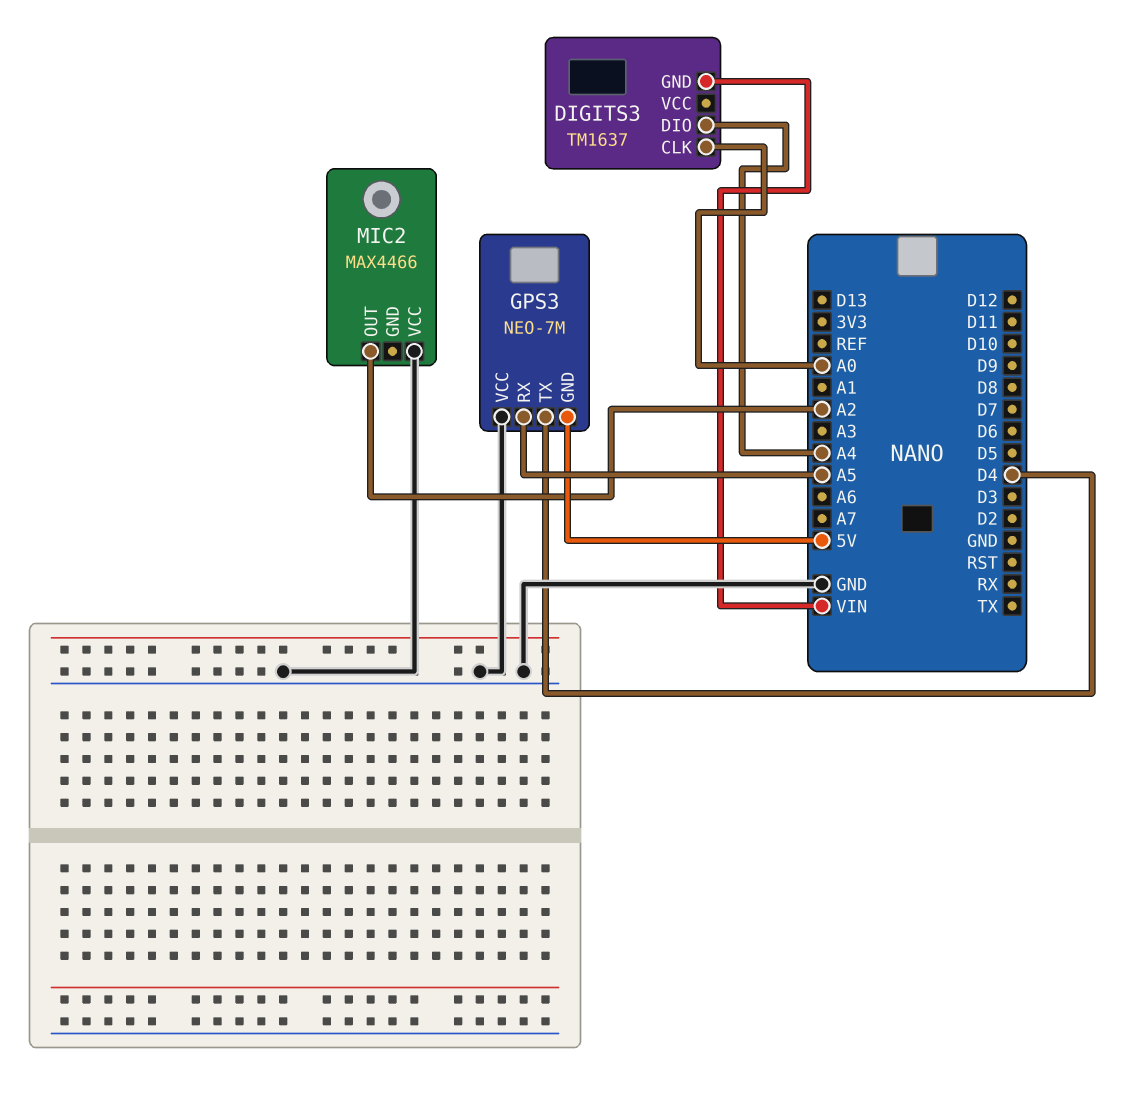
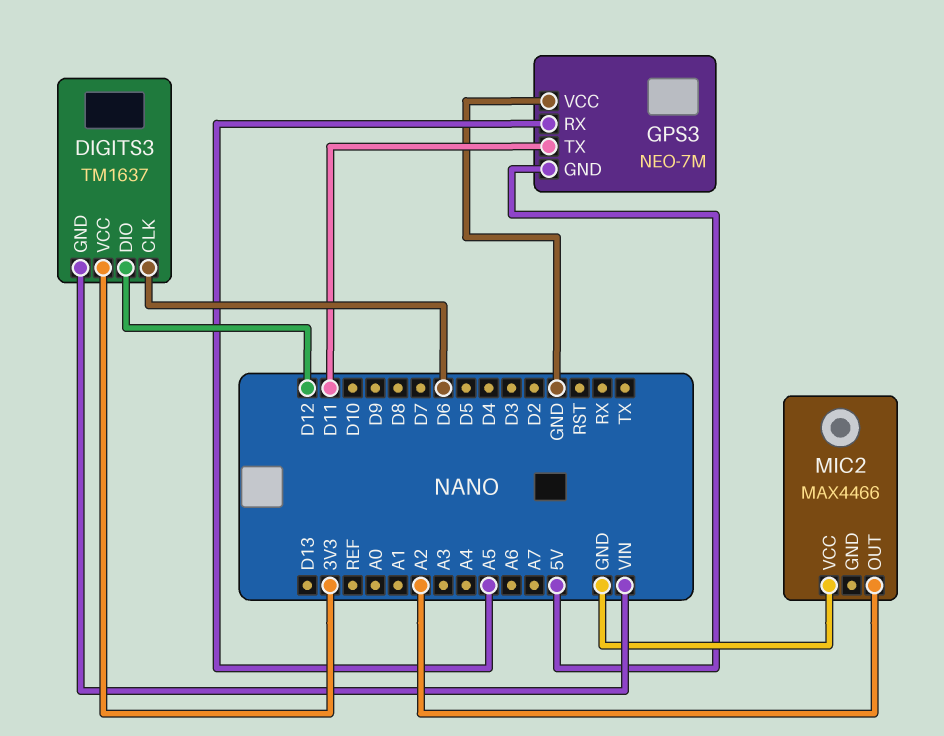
DIGITS3 pin CLK: A0 -> D6
DIGITS3 pin DIO: A4 -> D12
DIGITS3 pin VCC: none -> 3V3
GPS3 pin TX: D4 -> D11

